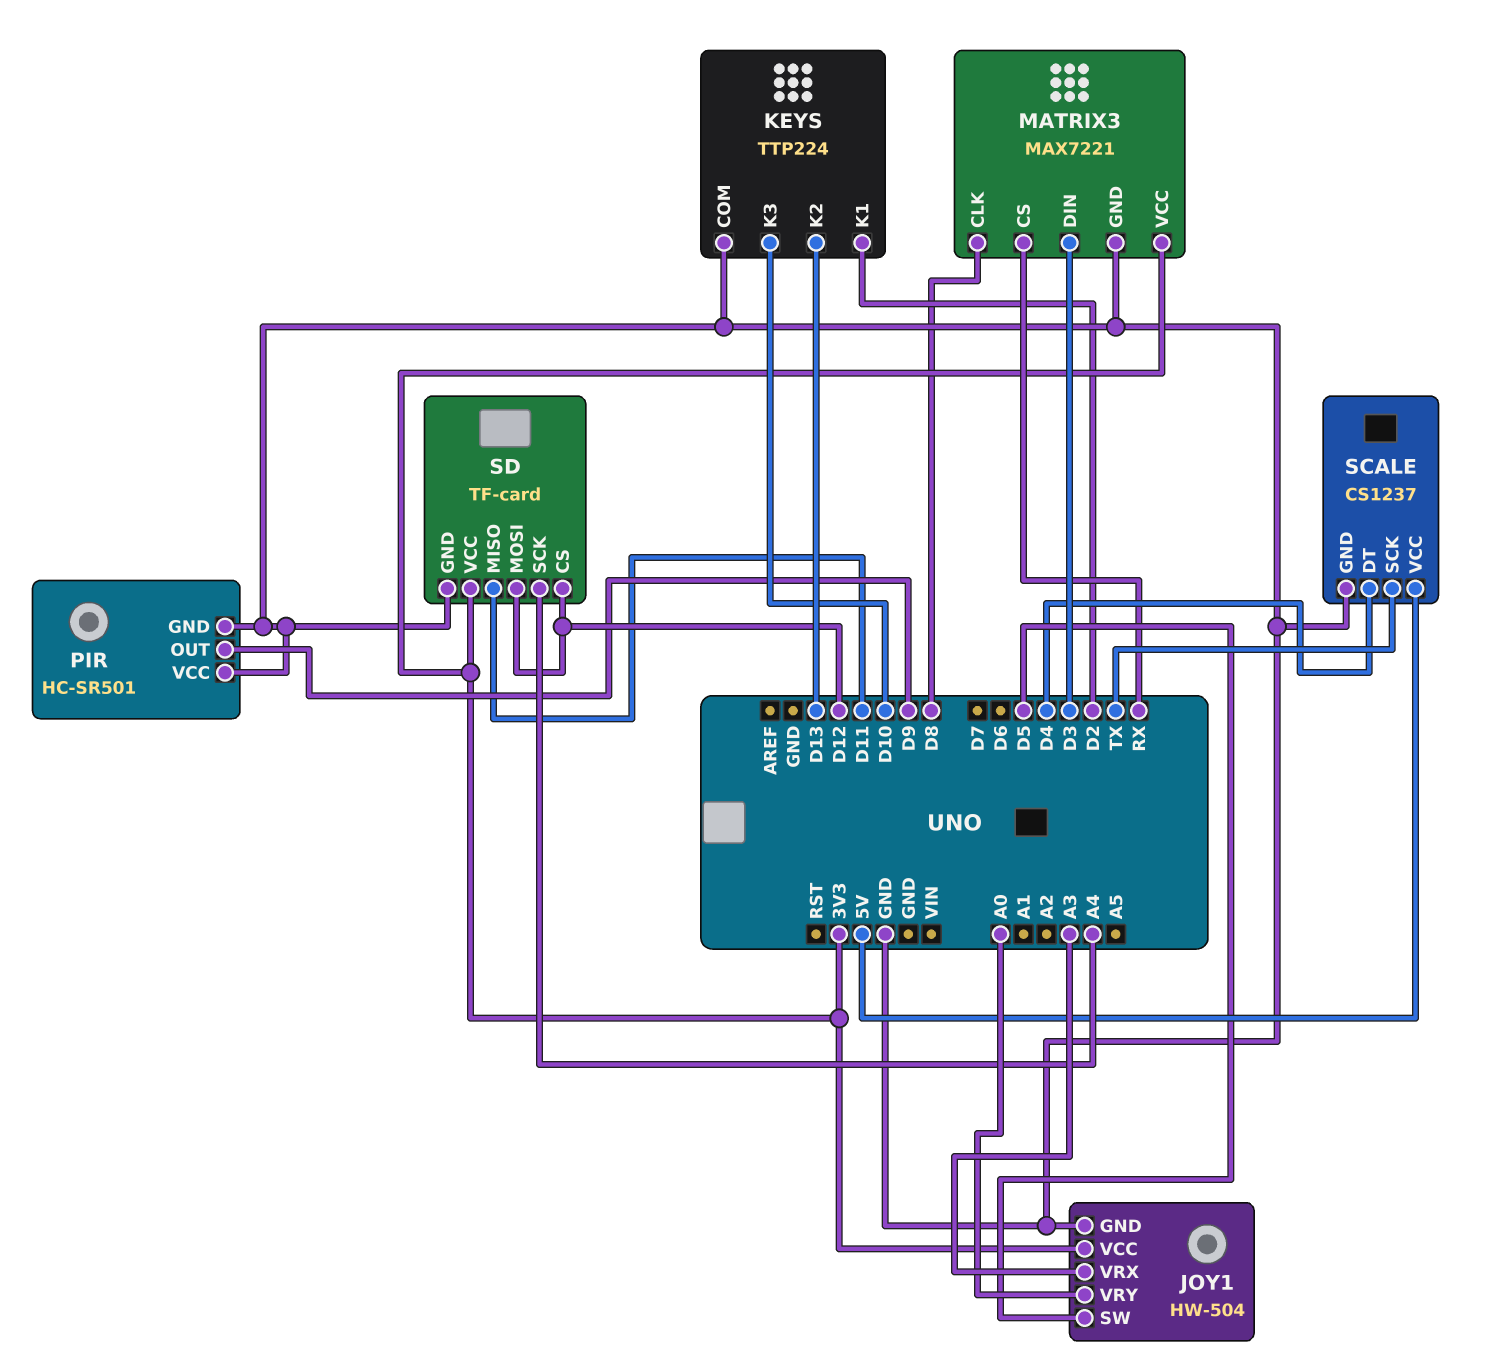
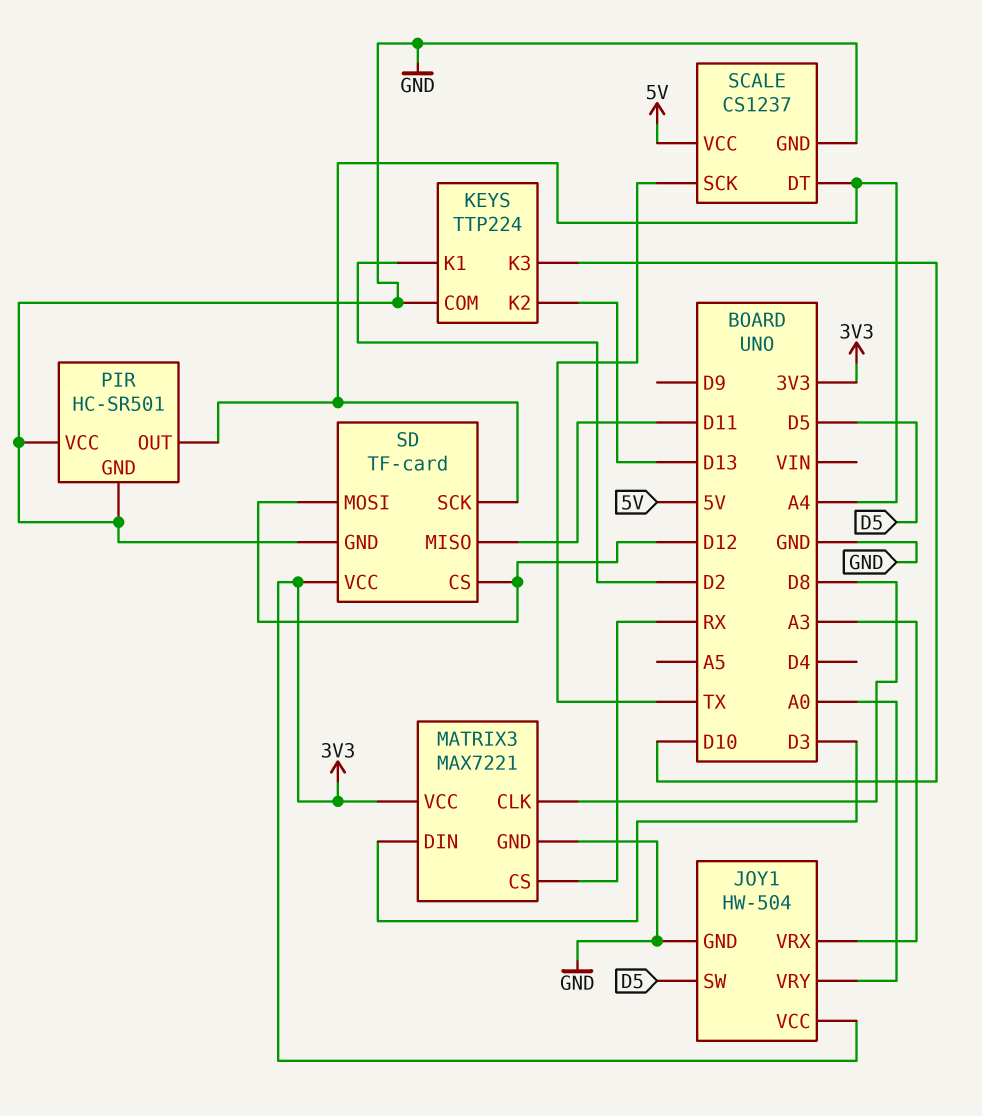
PIR pin OUT: D9 -> A4
SCALE pin DT: D4 -> A4

